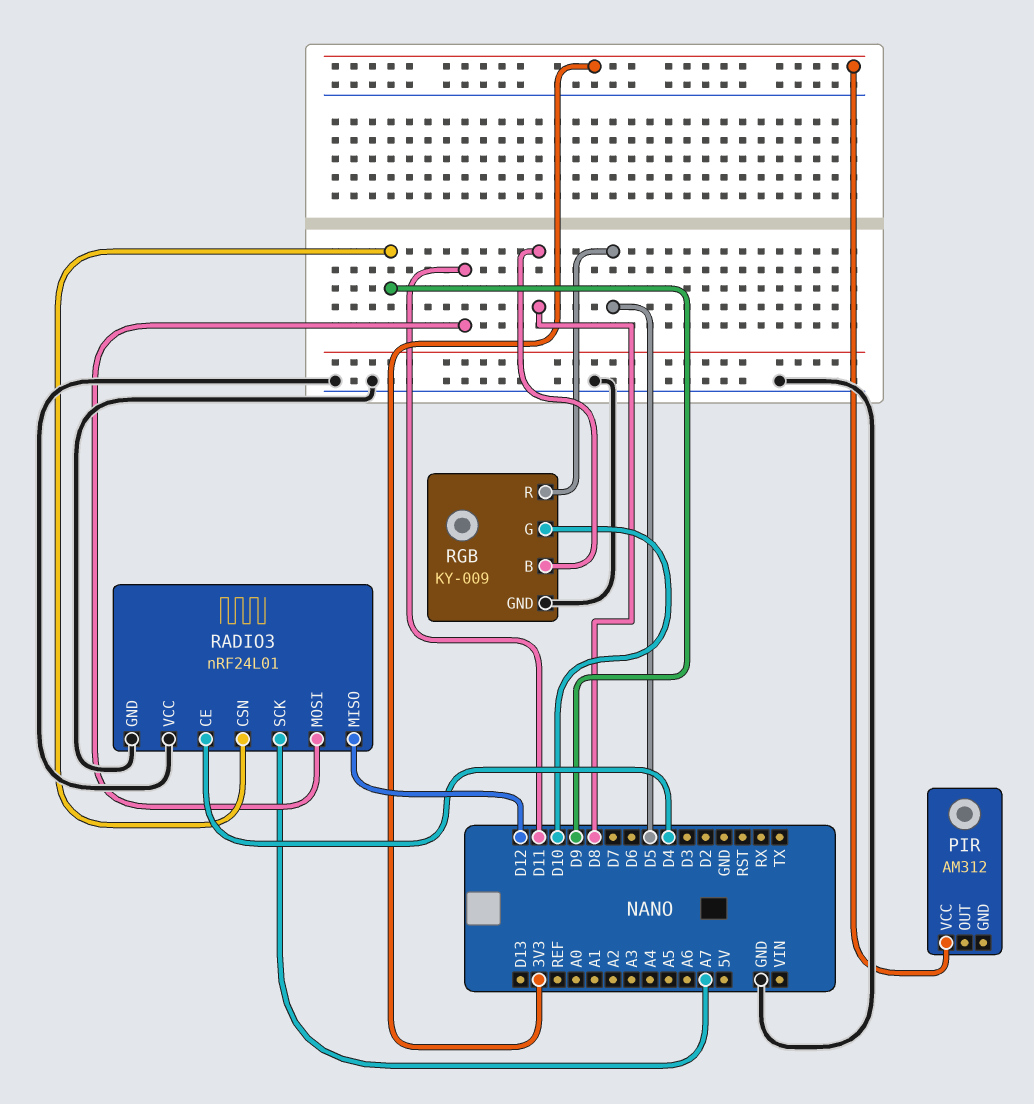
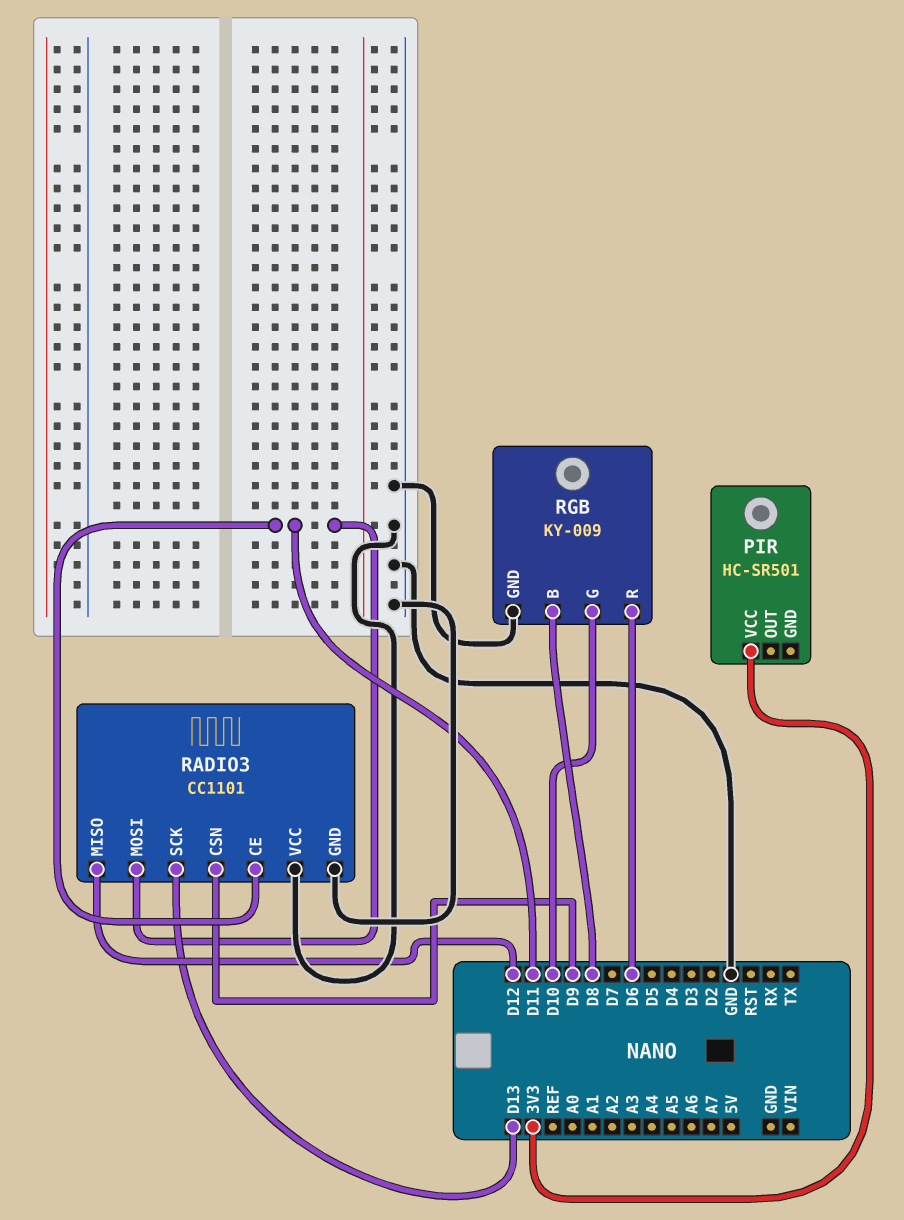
PIR: AM312 -> HC-SR501
RADIO3: nRF24L01 -> CC1101
RADIO3 pin CE: D4 -> D11
RADIO3 pin SCK: A7 -> D13
RGB pin R: D5 -> D6

